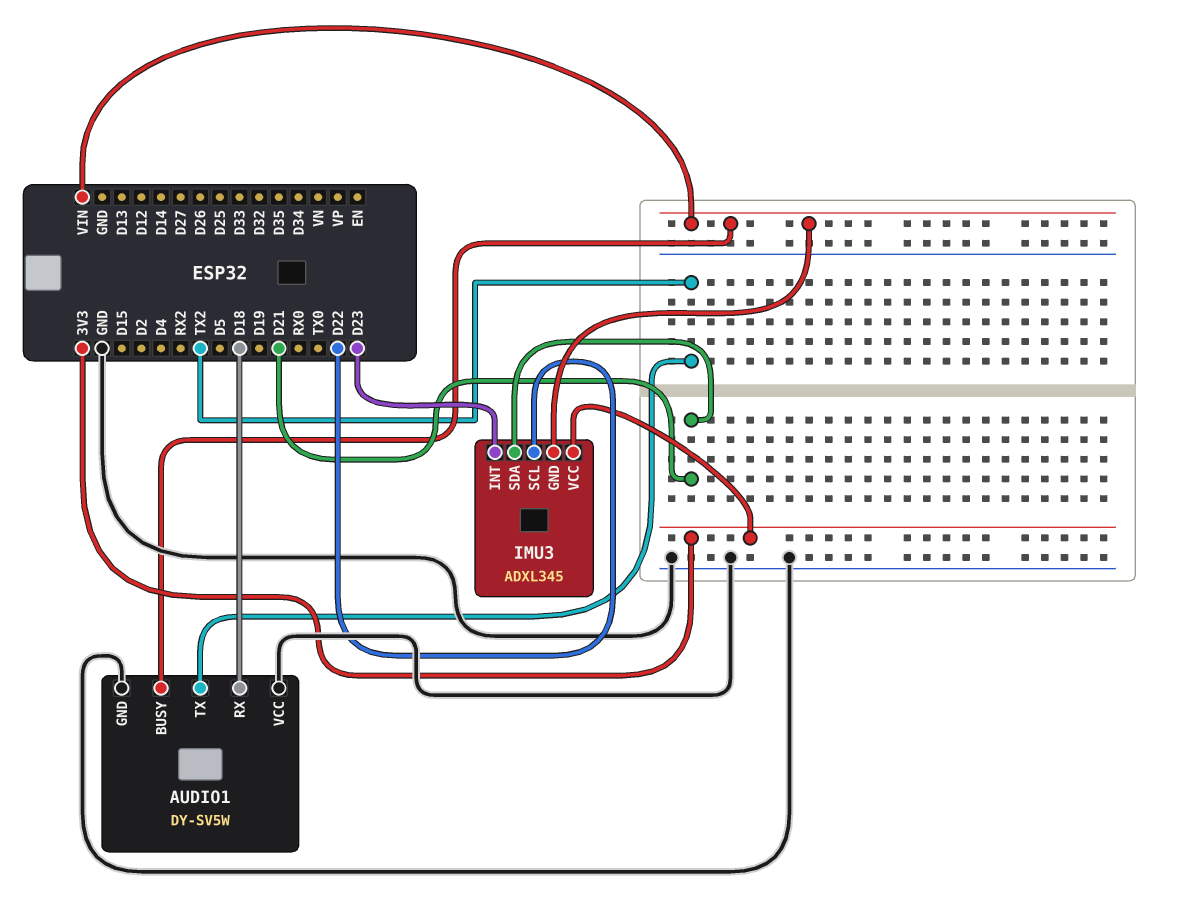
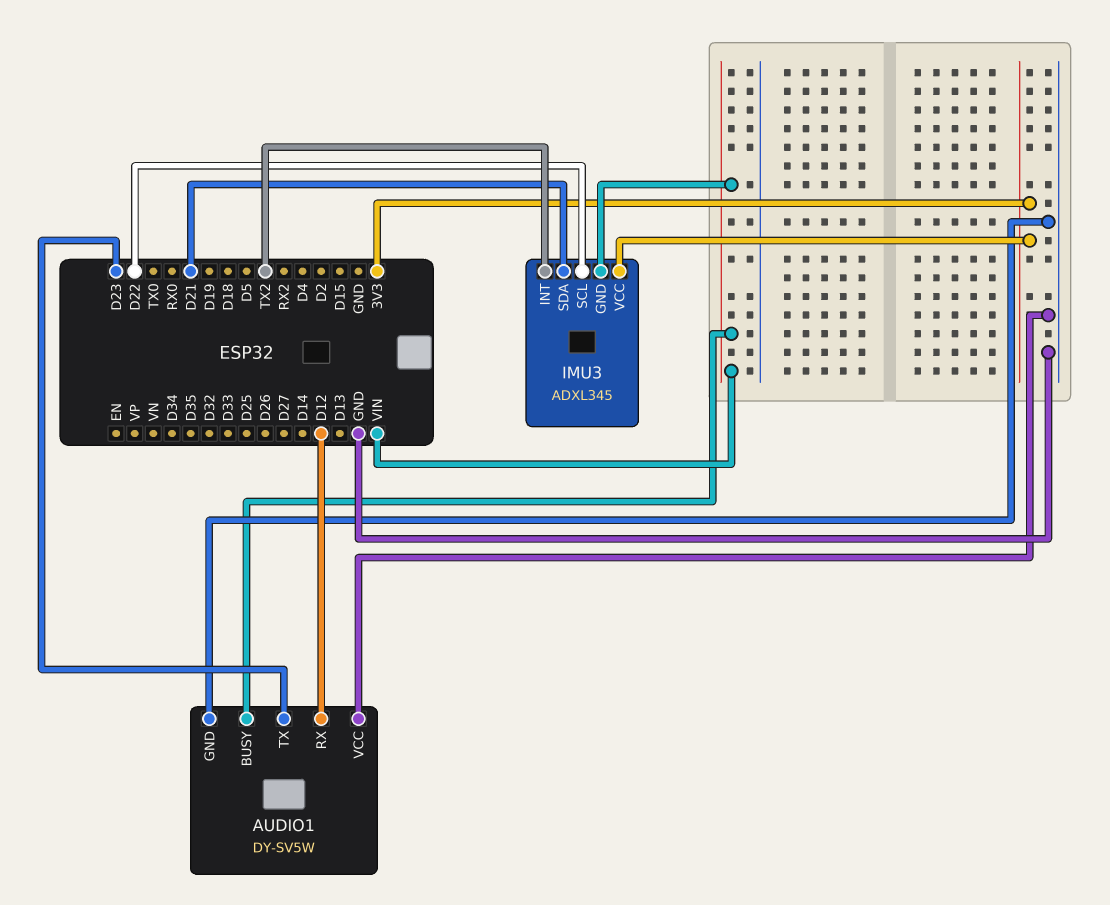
AUDIO1 pin RX: D18 -> D12
AUDIO1 pin TX: TX2 -> D23
IMU3 pin INT: D23 -> TX2

